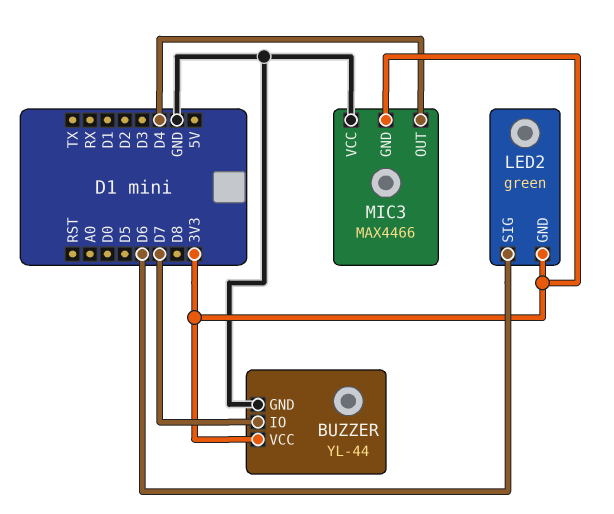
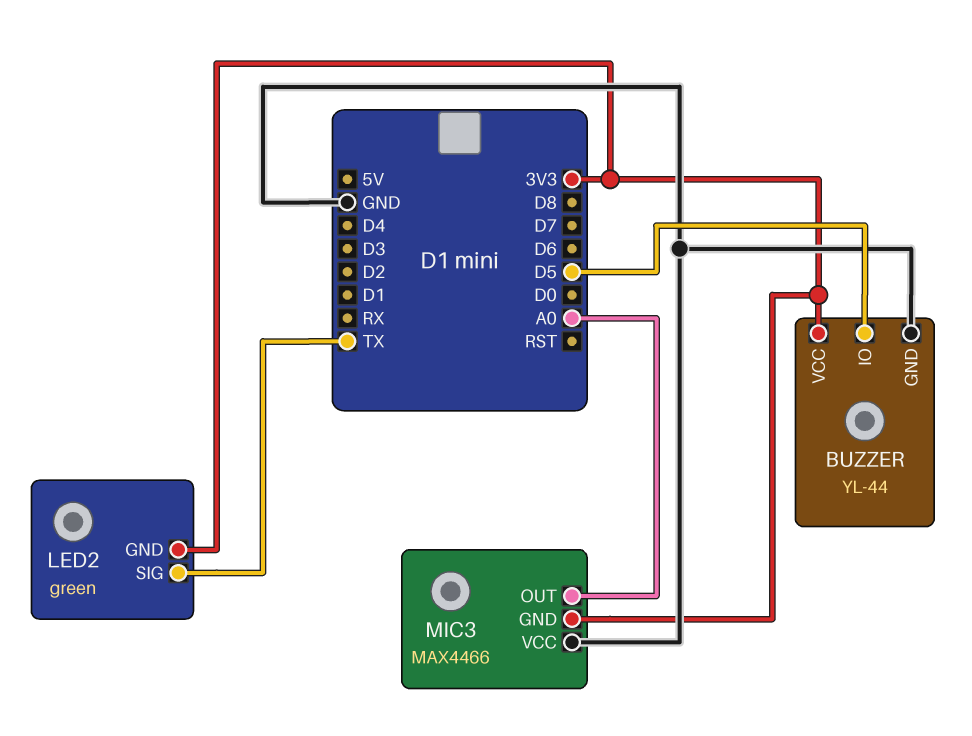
BUZZER pin IO: D7 -> D5
LED2 pin SIG: D6 -> TX
MIC3 pin OUT: D4 -> A0

